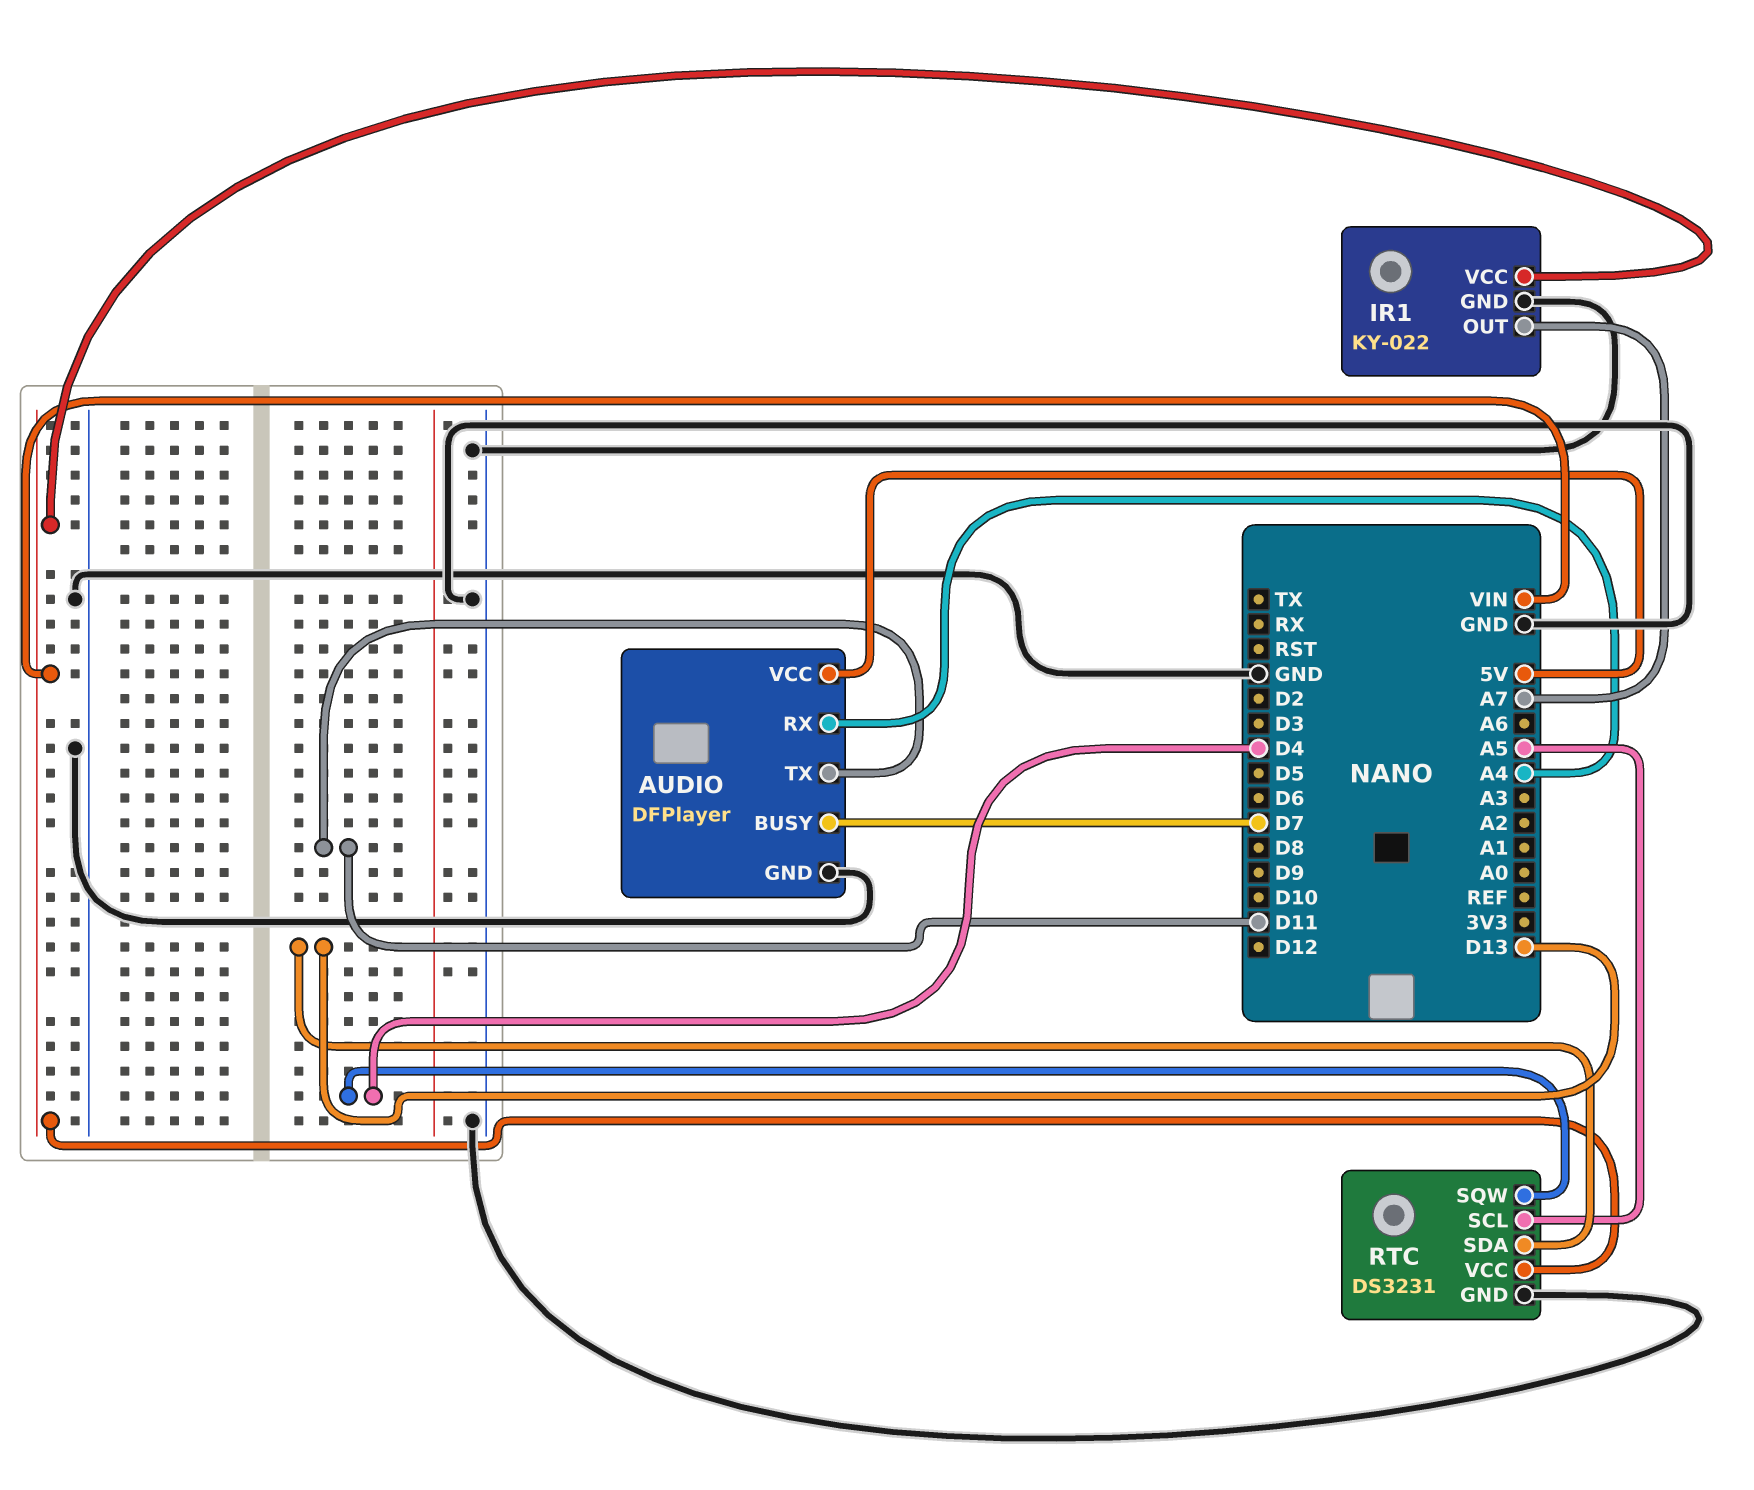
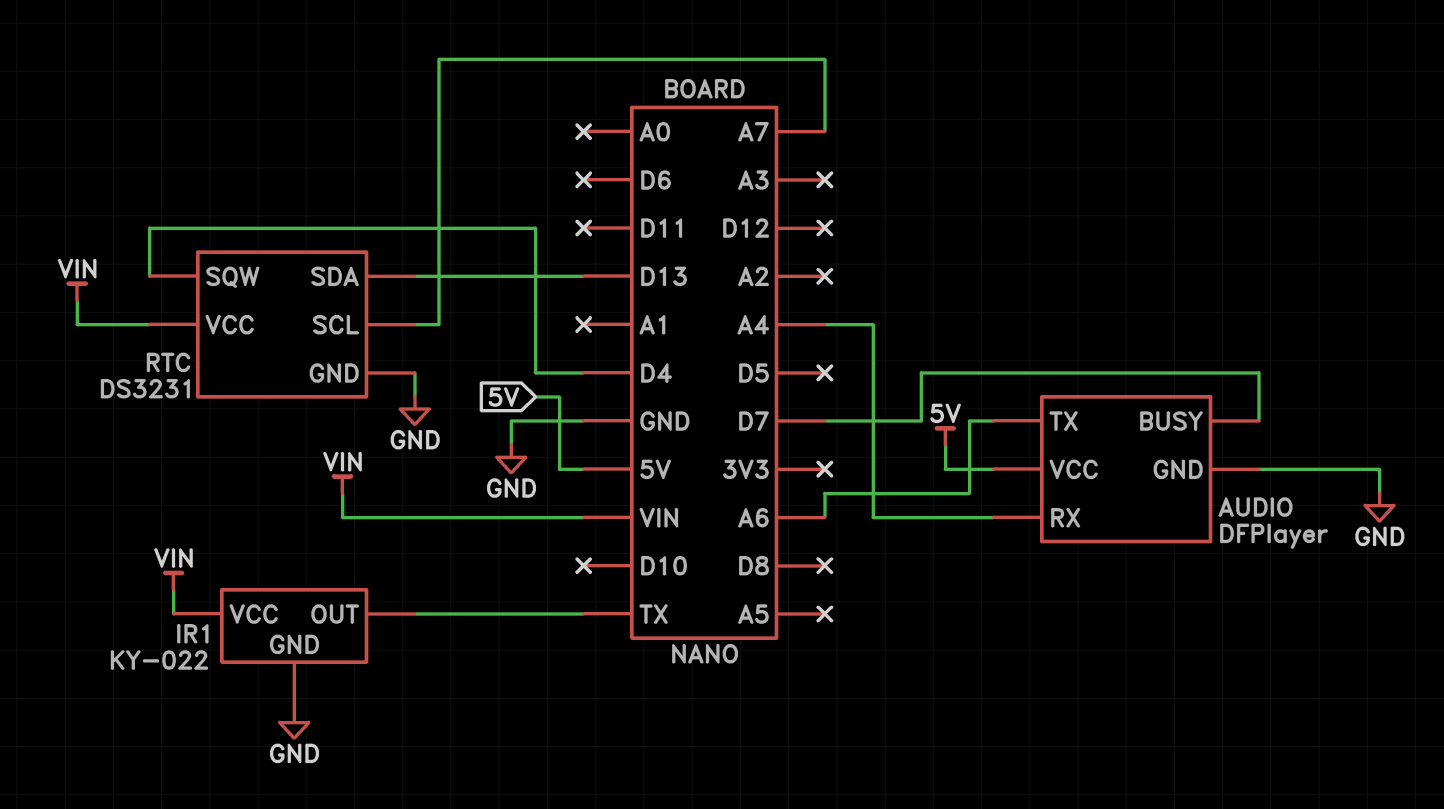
AUDIO pin TX: D11 -> A6
IR1 pin OUT: A7 -> TX
RTC pin SCL: A5 -> A7

